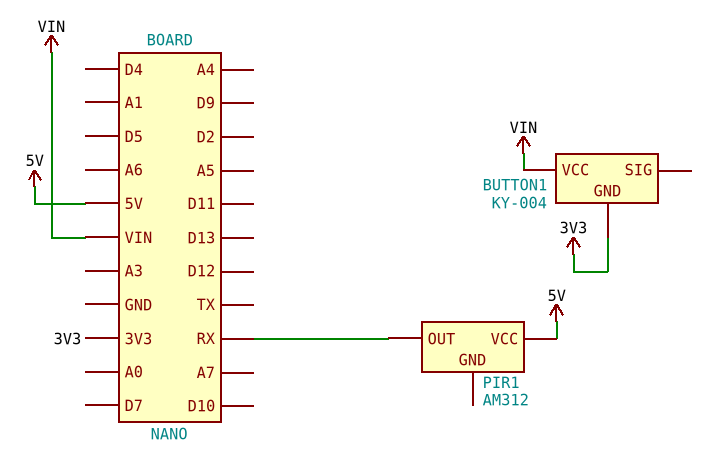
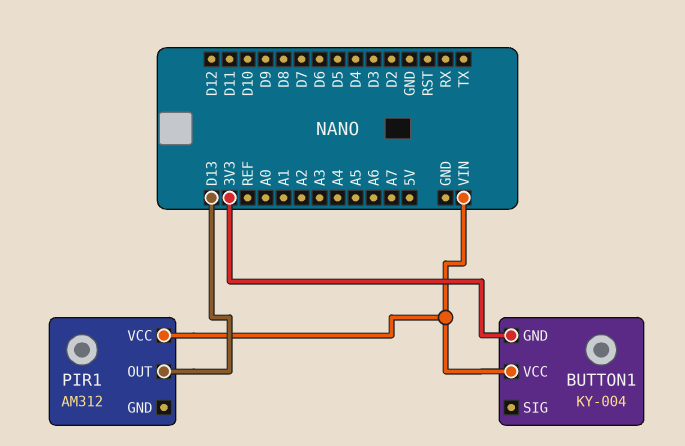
PIR1 pin OUT: RX -> D13
PIR1 pin VCC: 5V -> VIN

